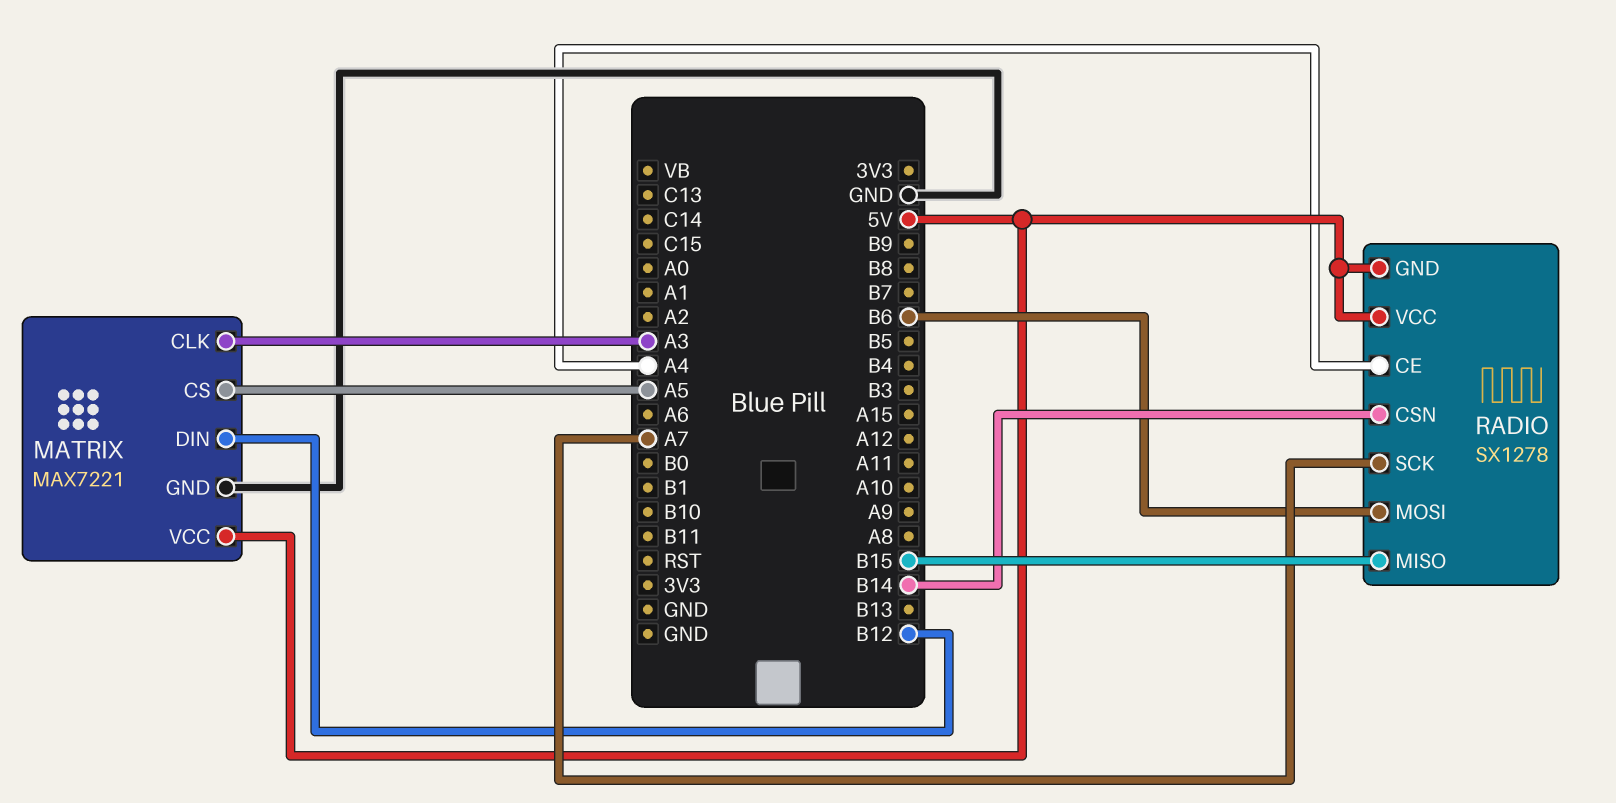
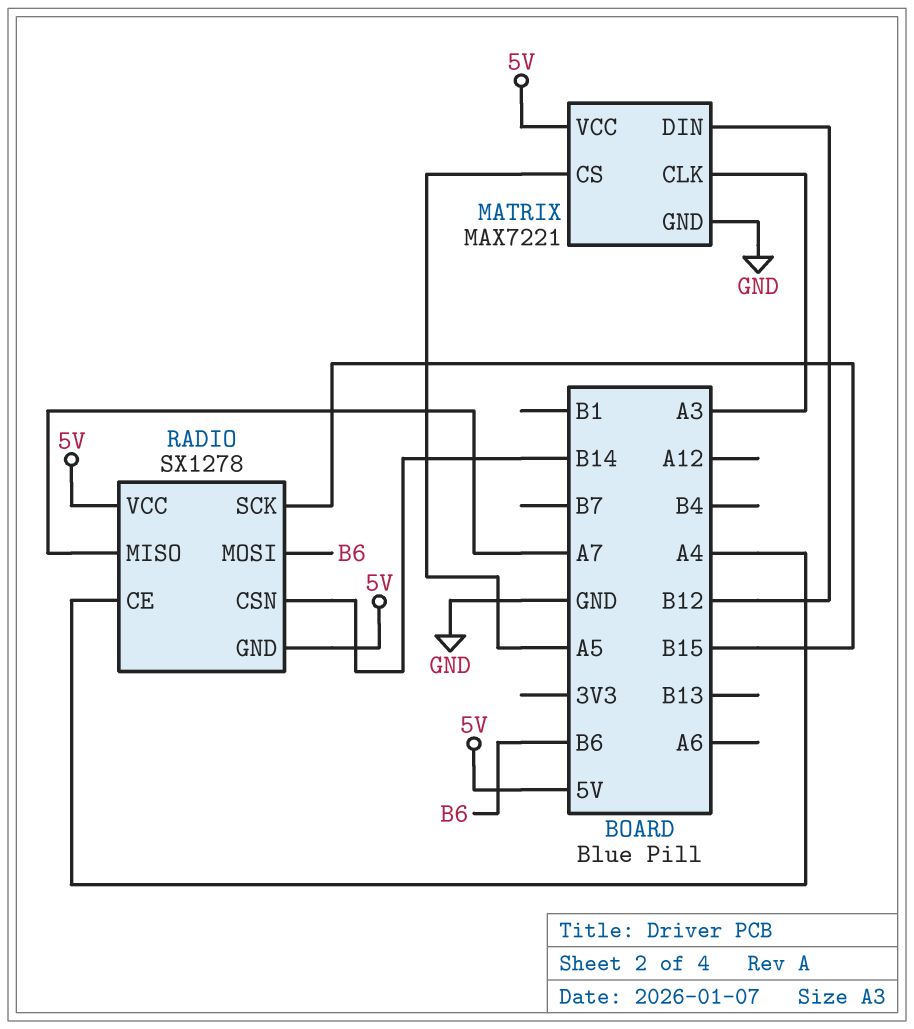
RADIO pin MISO: B15 -> A7
RADIO pin SCK: A7 -> B15

